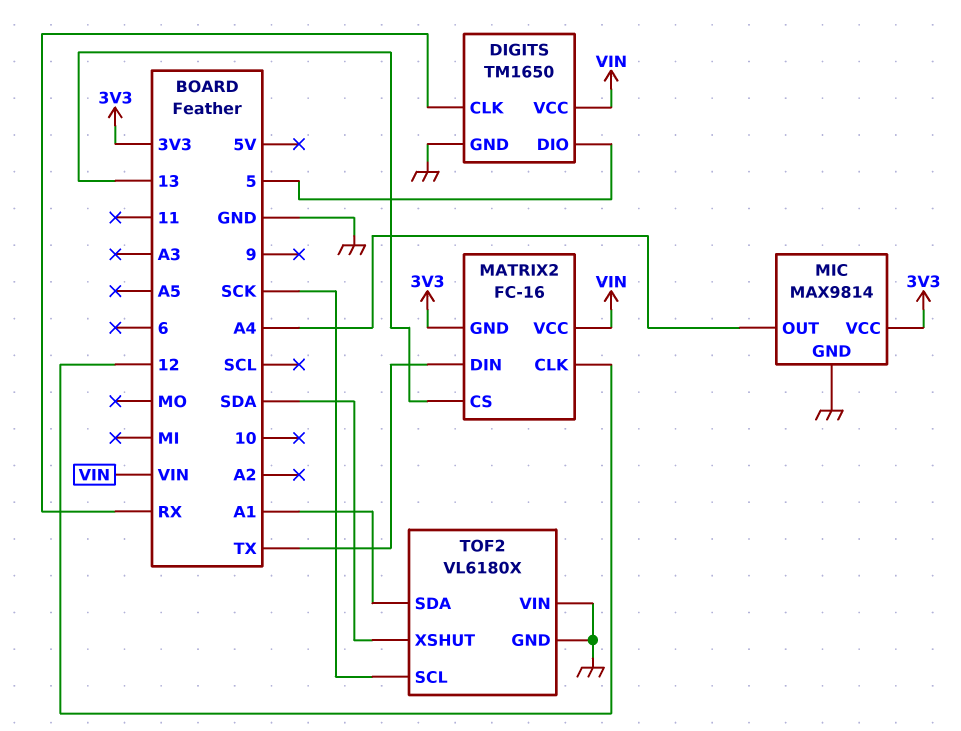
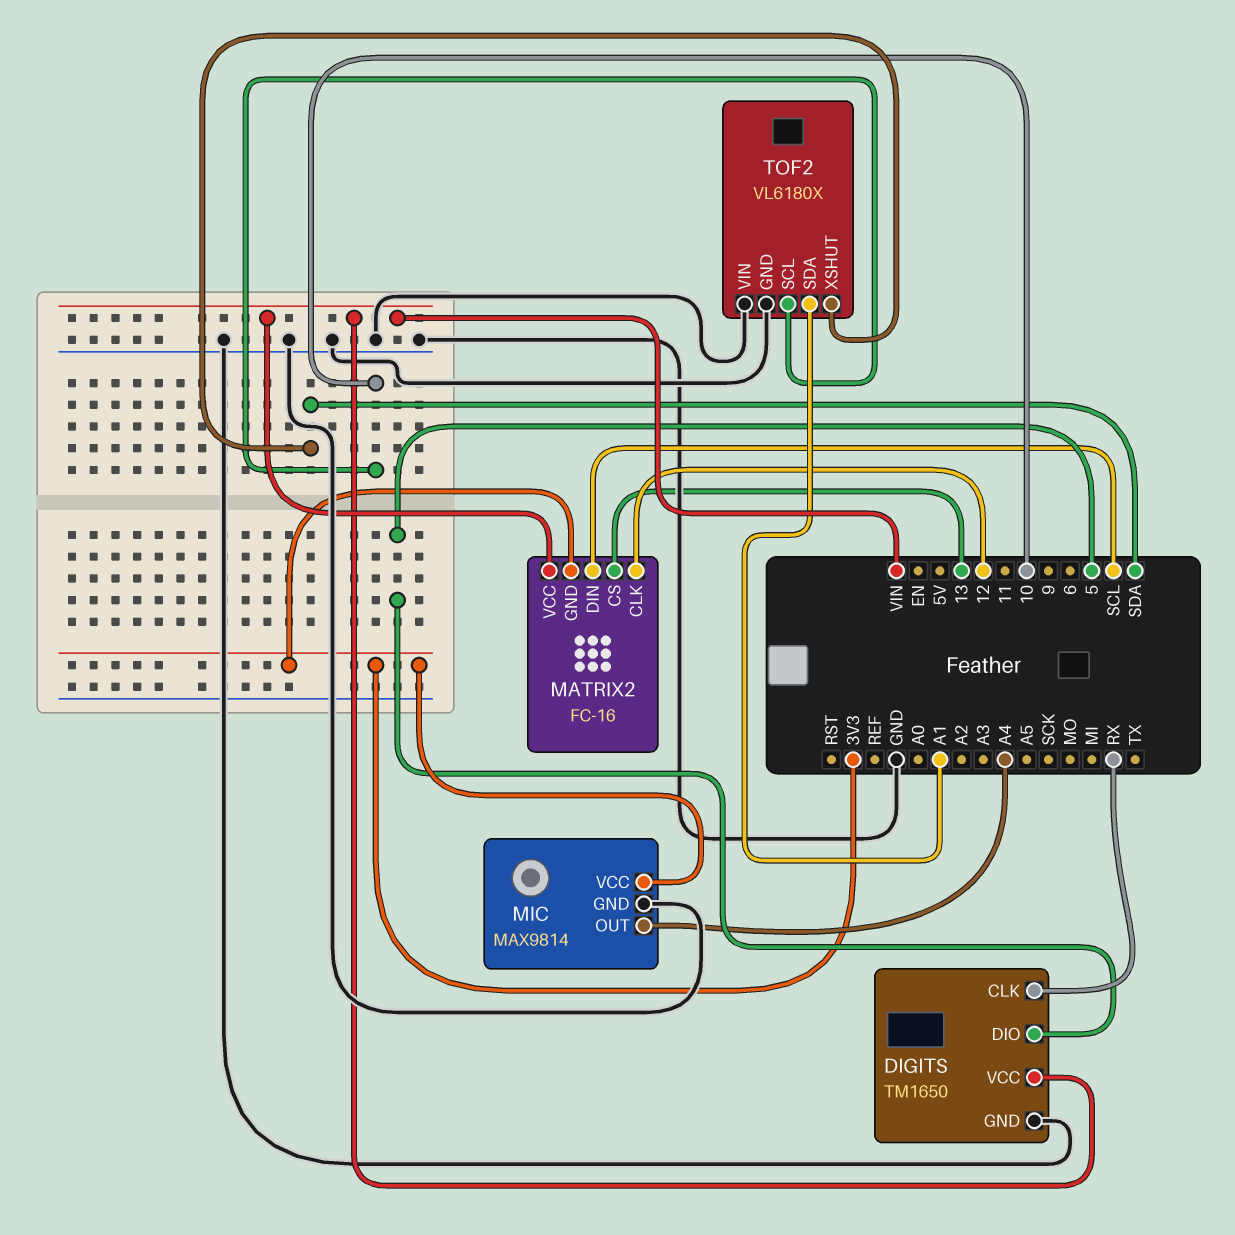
MATRIX2 pin DIN: TX -> SCL
TOF2 pin SCL: SCK -> 10

